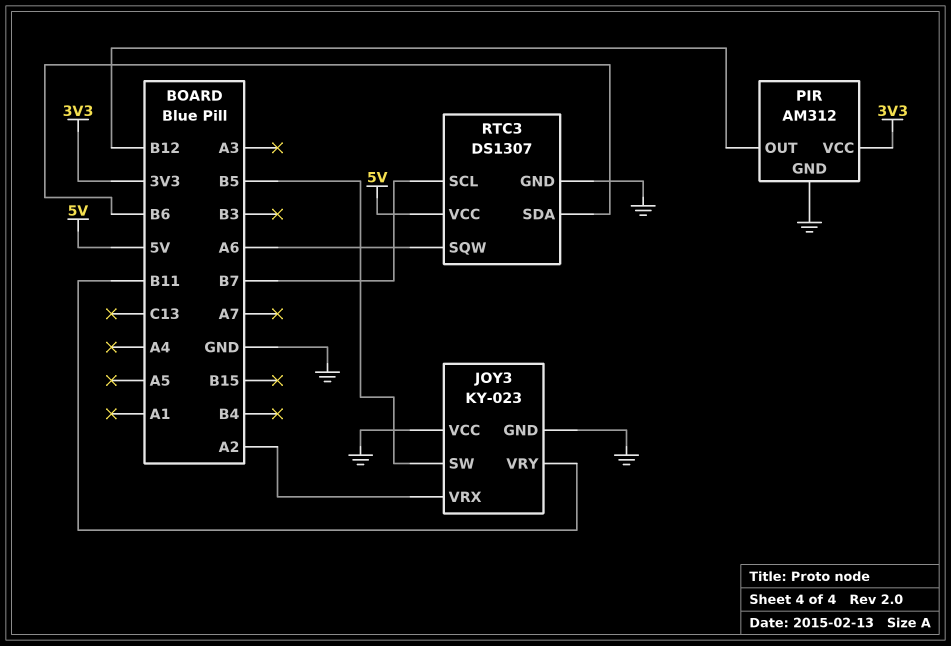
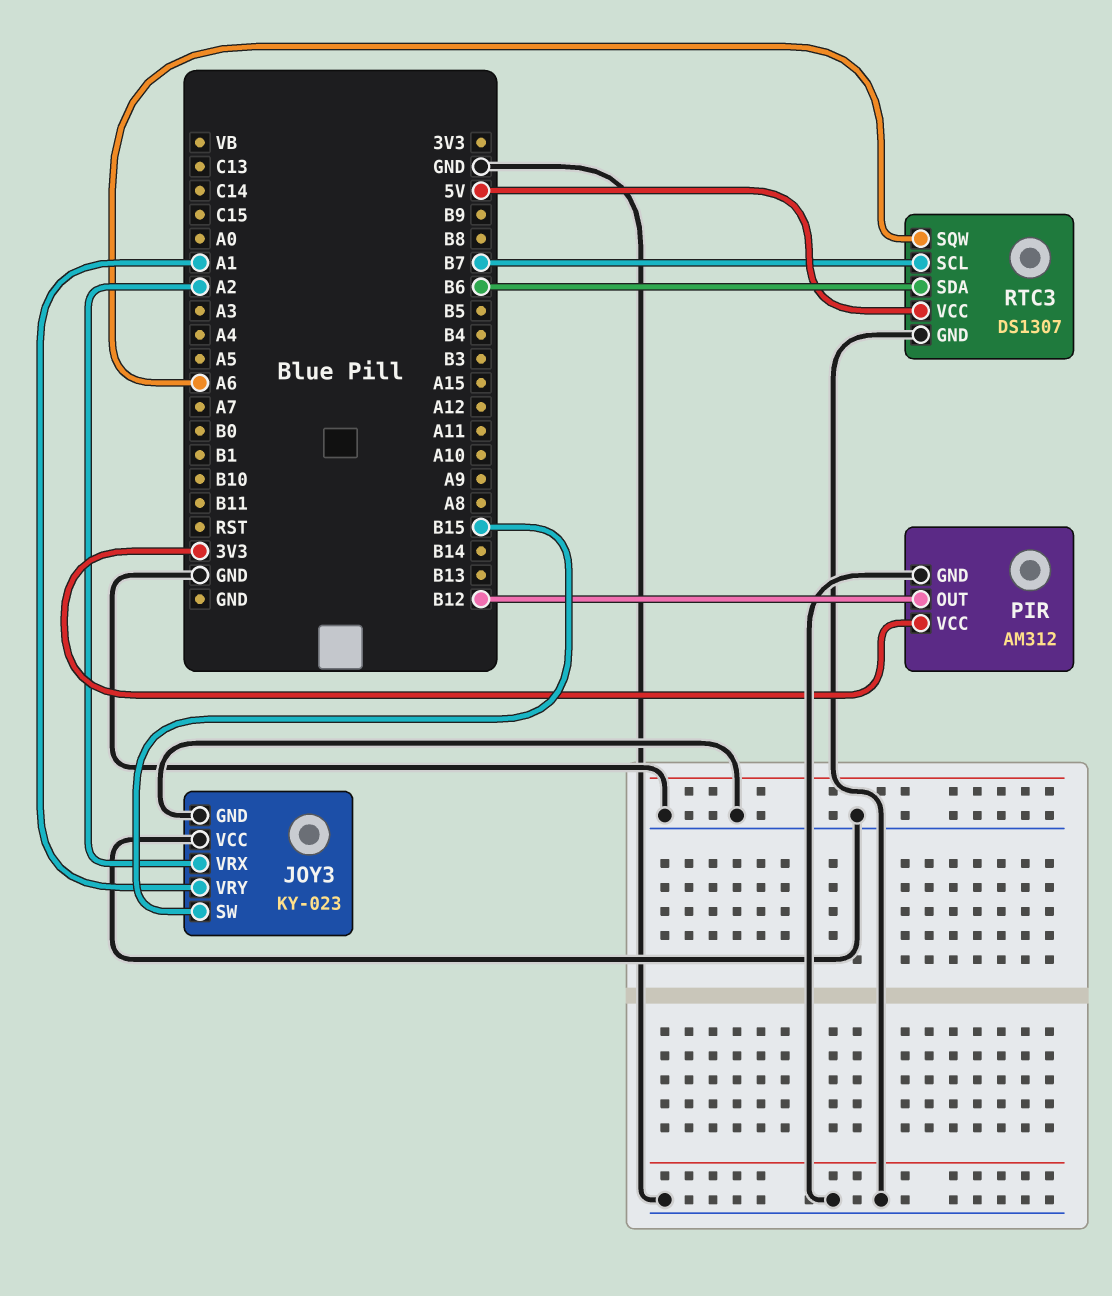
JOY3 pin SW: B5 -> B15
JOY3 pin VRY: B11 -> A1

